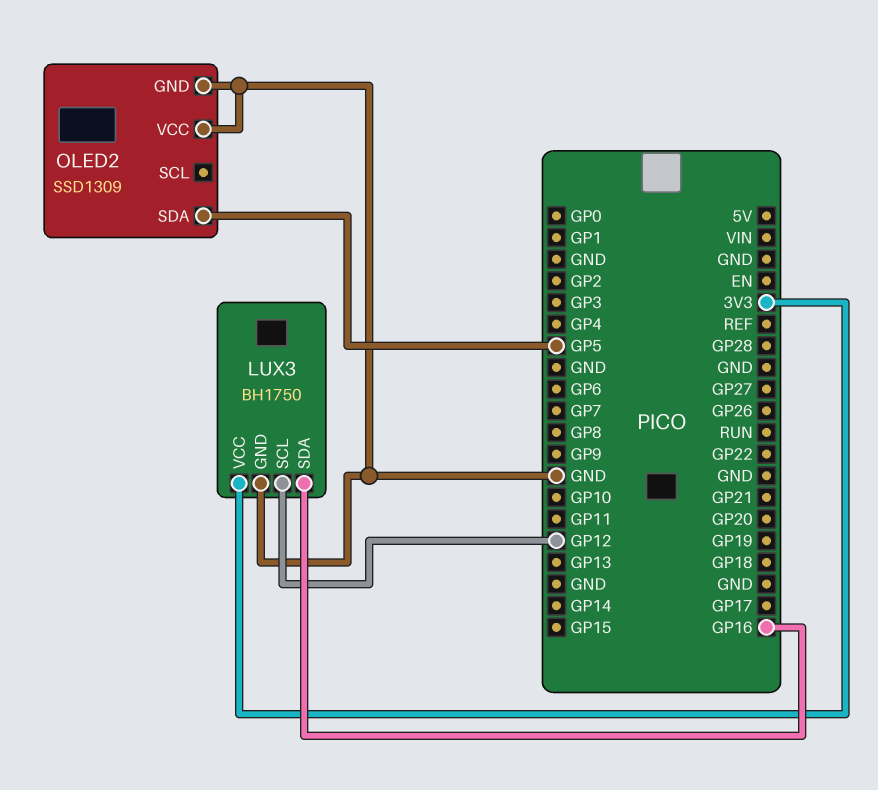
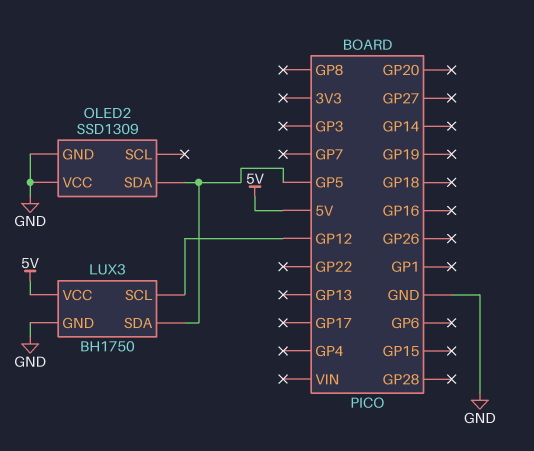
LUX3 pin SDA: GP16 -> GP5
LUX3 pin VCC: 3V3 -> 5V

